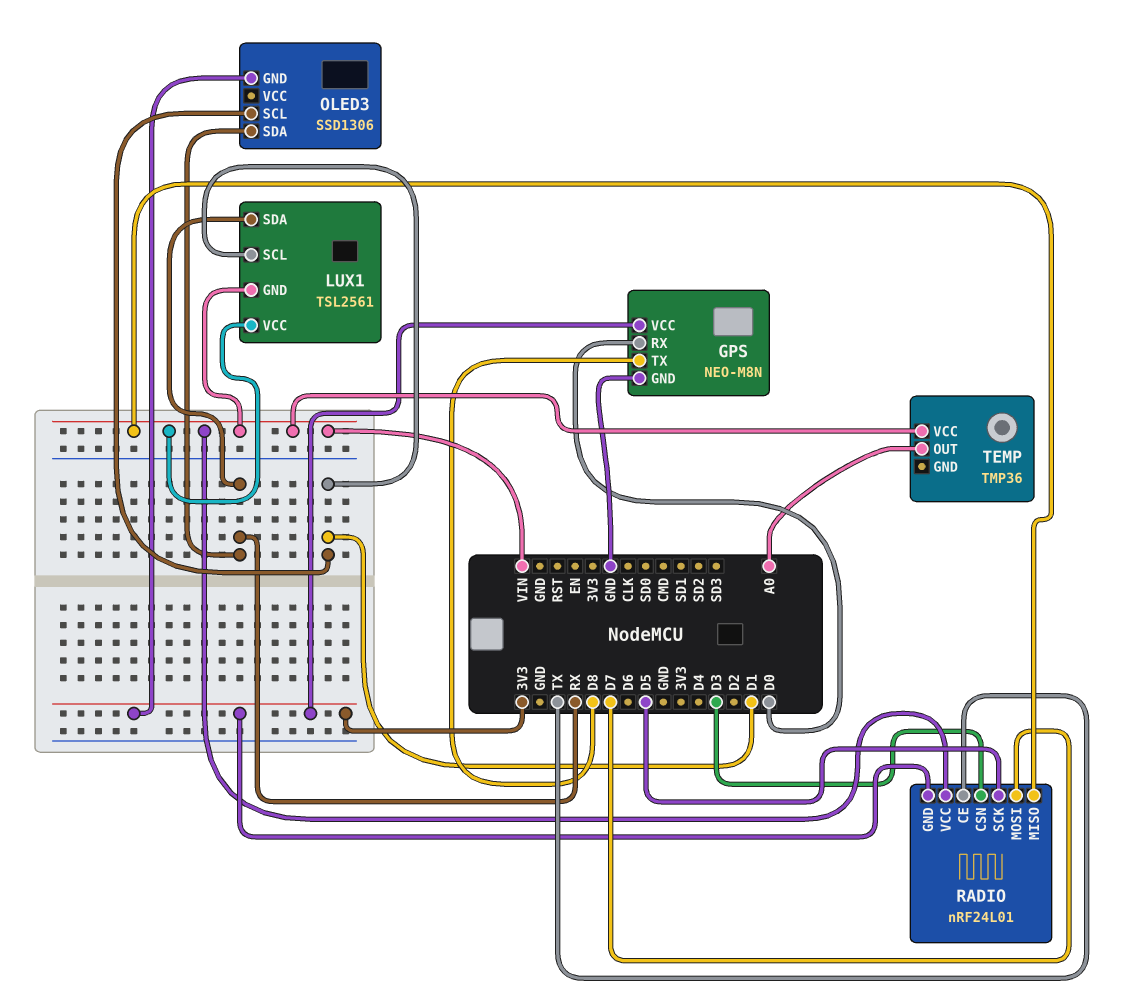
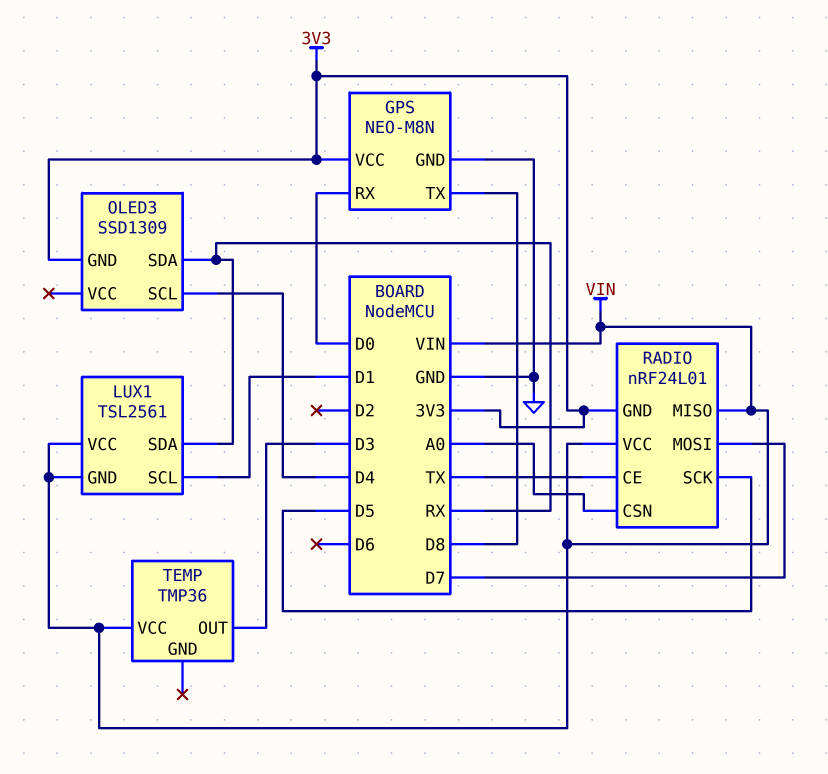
OLED3: SSD1306 -> SSD1309
OLED3 pin SCL: D1 -> D4
RADIO pin CSN: D3 -> A0
TEMP pin OUT: A0 -> D3

